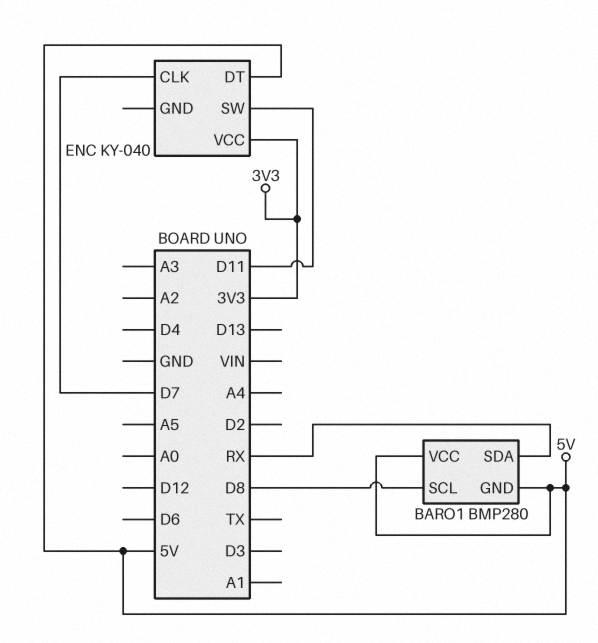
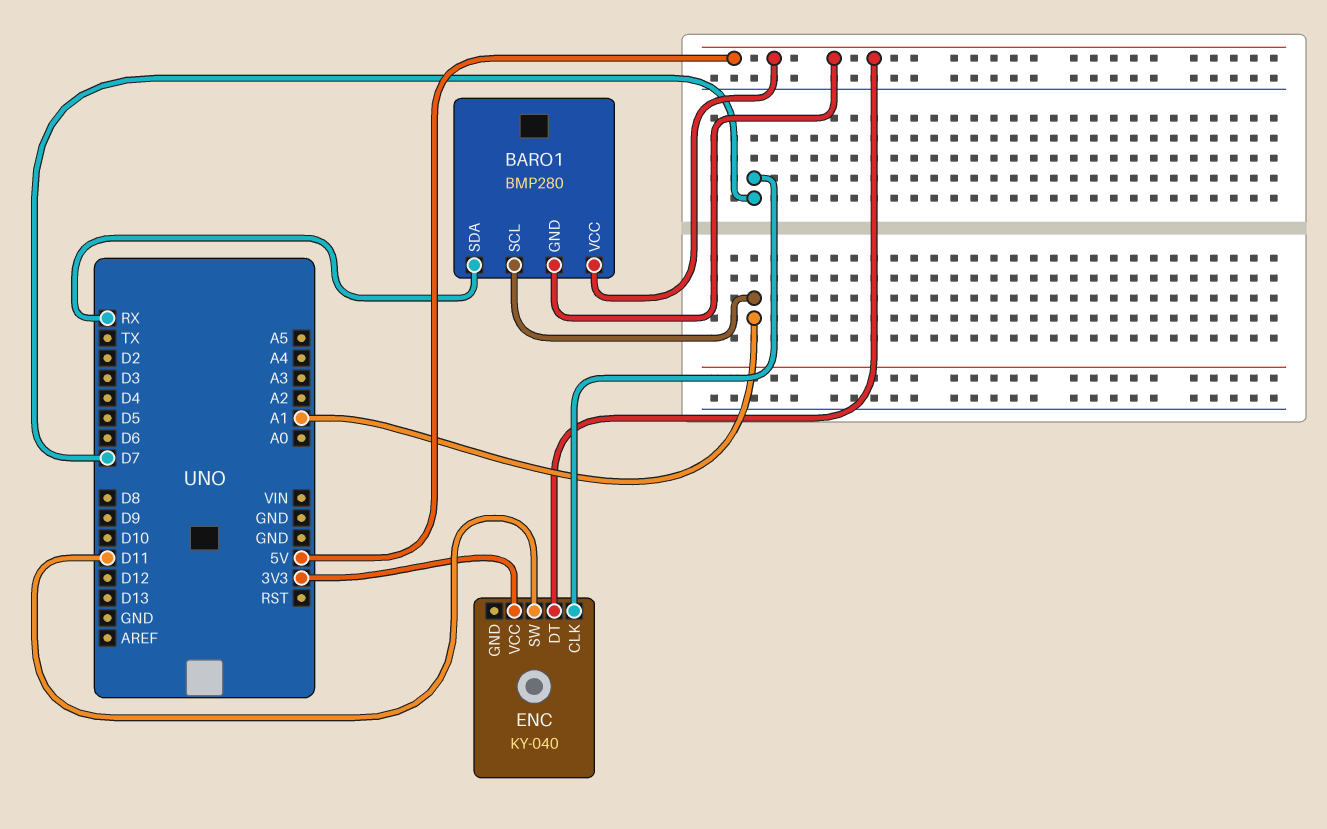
BARO1 pin SCL: D8 -> A1

